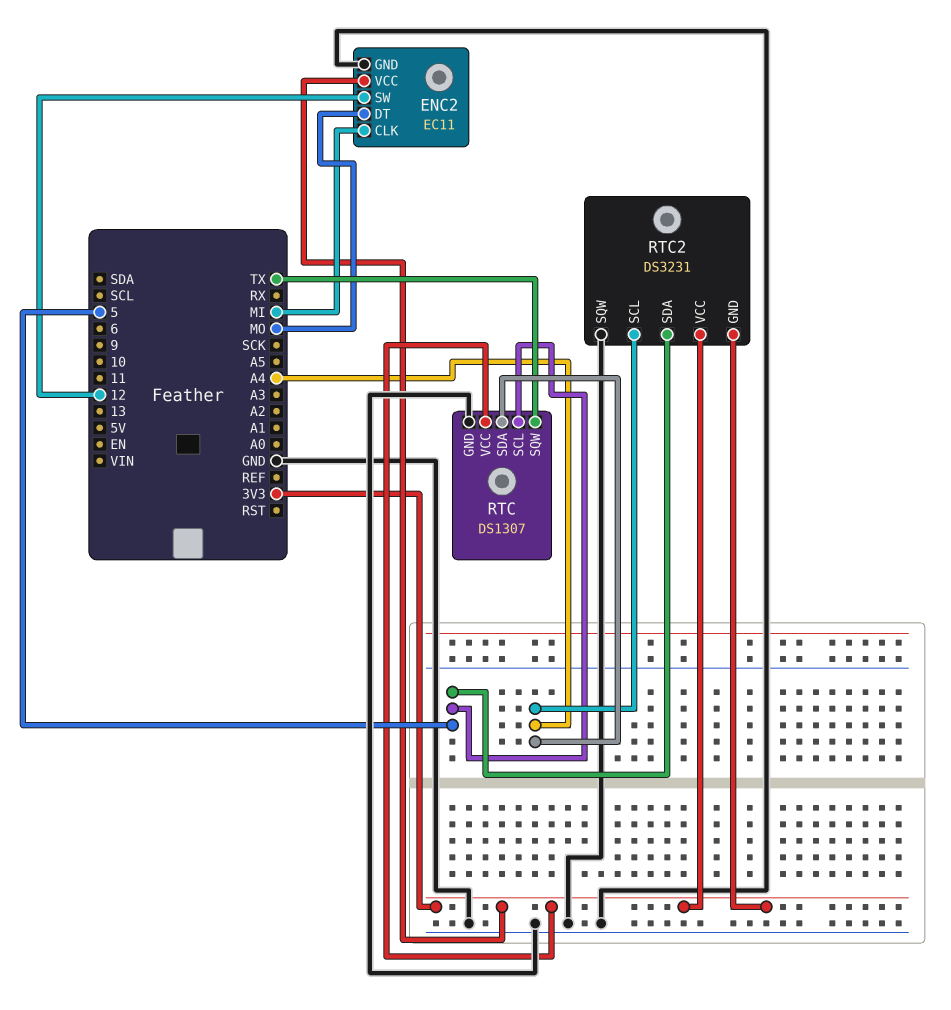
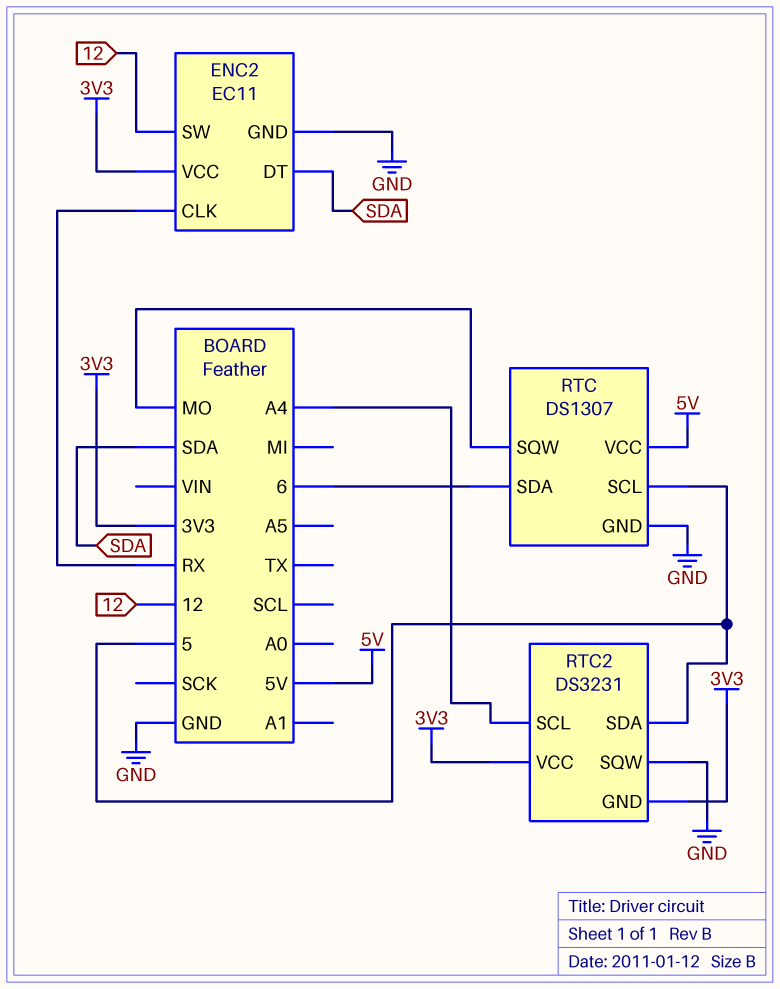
ENC2 pin CLK: MI -> RX
ENC2 pin DT: MO -> SDA
RTC pin SDA: A4 -> 6
RTC pin SQW: TX -> MO
RTC pin VCC: 3V3 -> 5V

